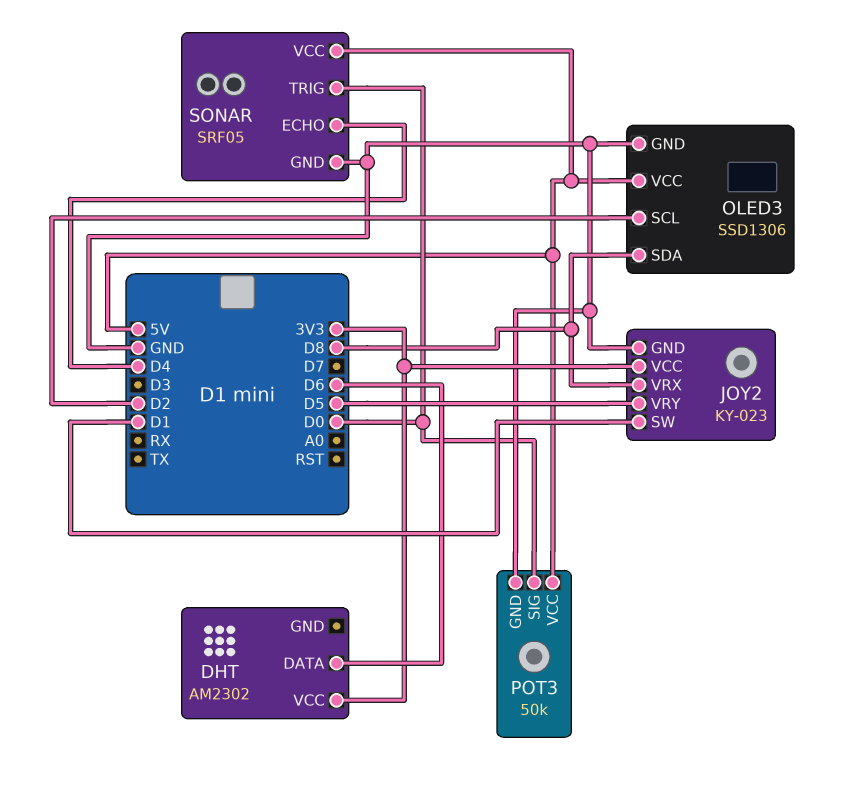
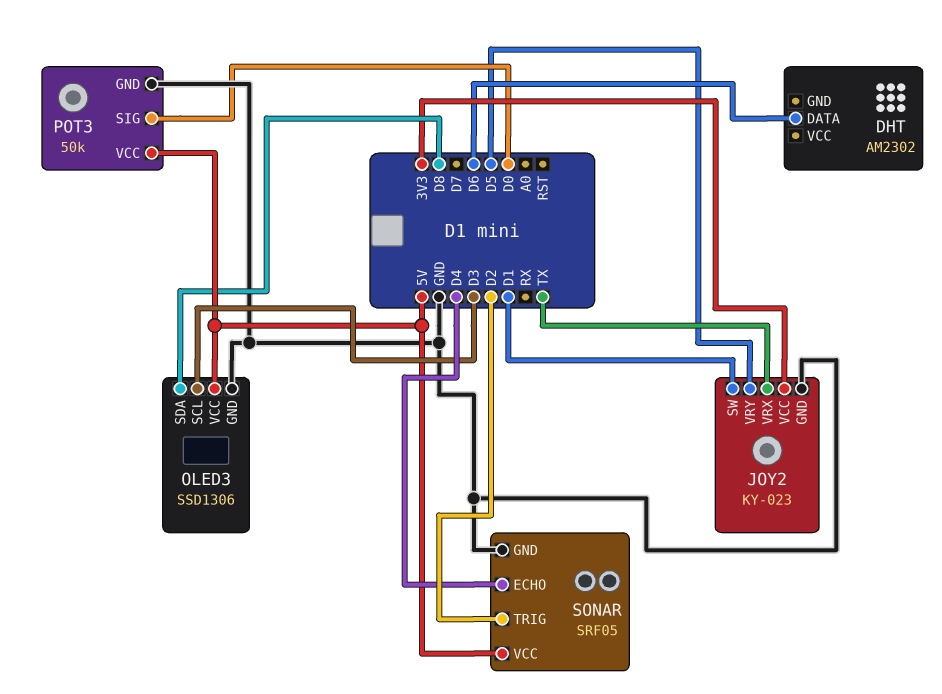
DHT pin VCC: 3V3 -> none
JOY2 pin VRX: D8 -> TX
OLED3 pin SCL: D2 -> D3
SONAR pin TRIG: D0 -> D2

